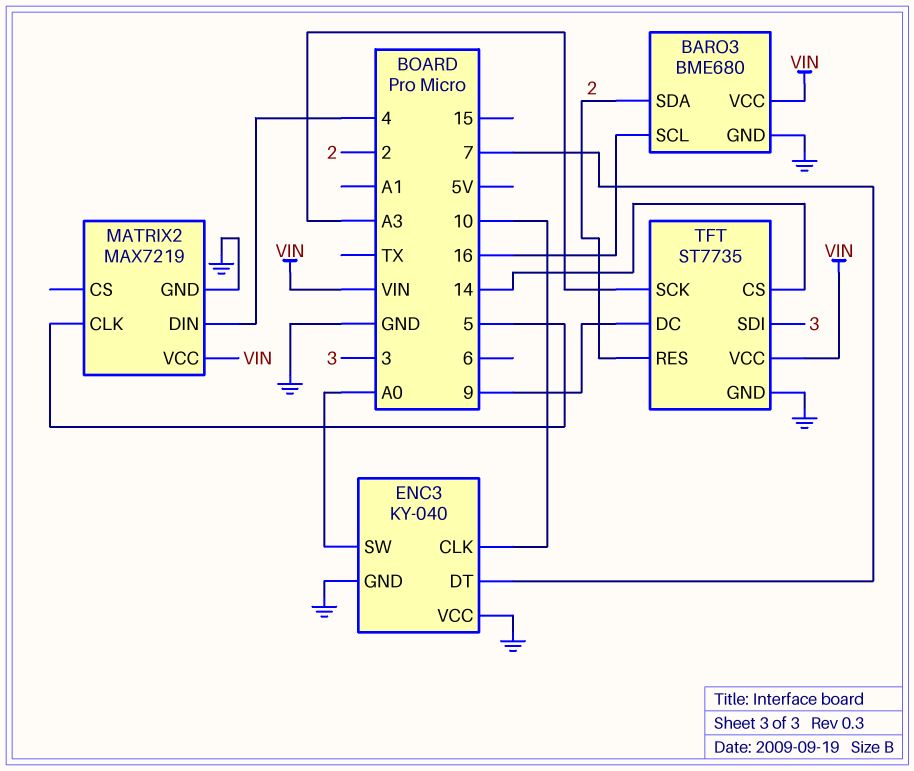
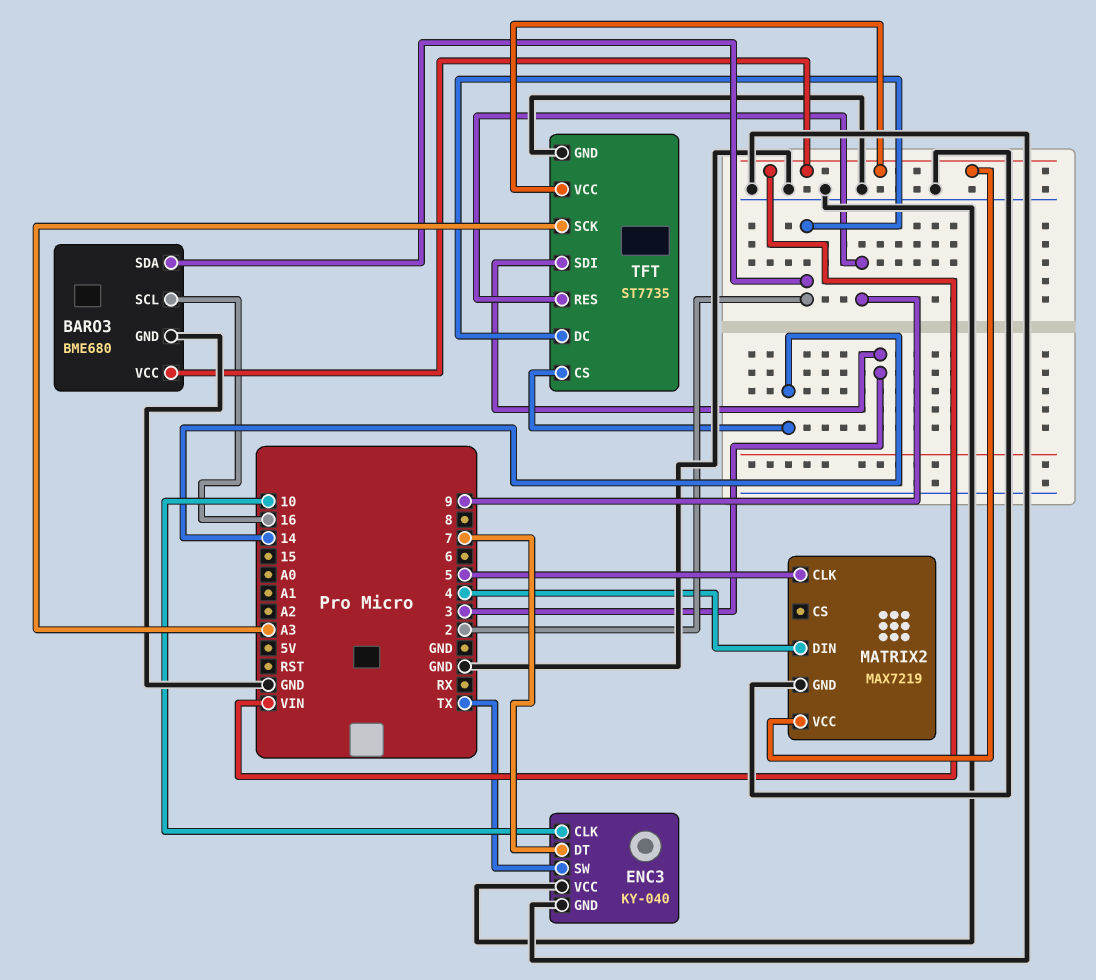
ENC3 pin SW: A0 -> TX
TFT pin DC: 9 -> 2
TFT pin RES: 2 -> 9

